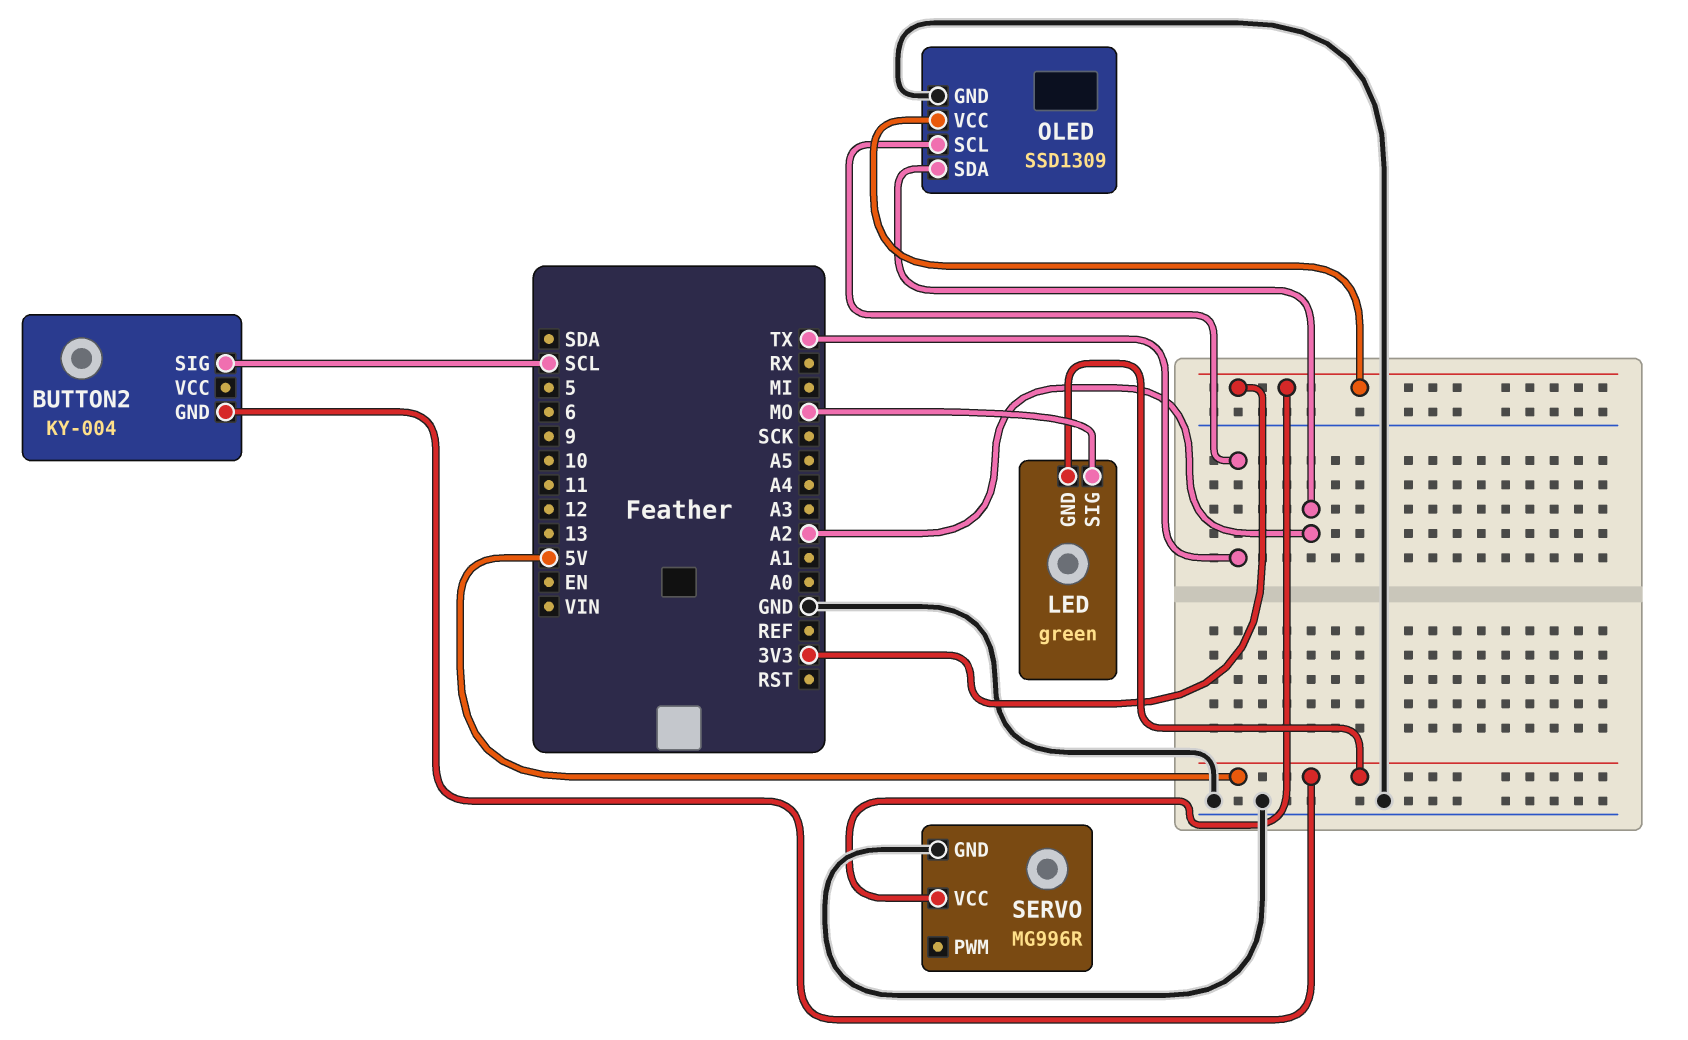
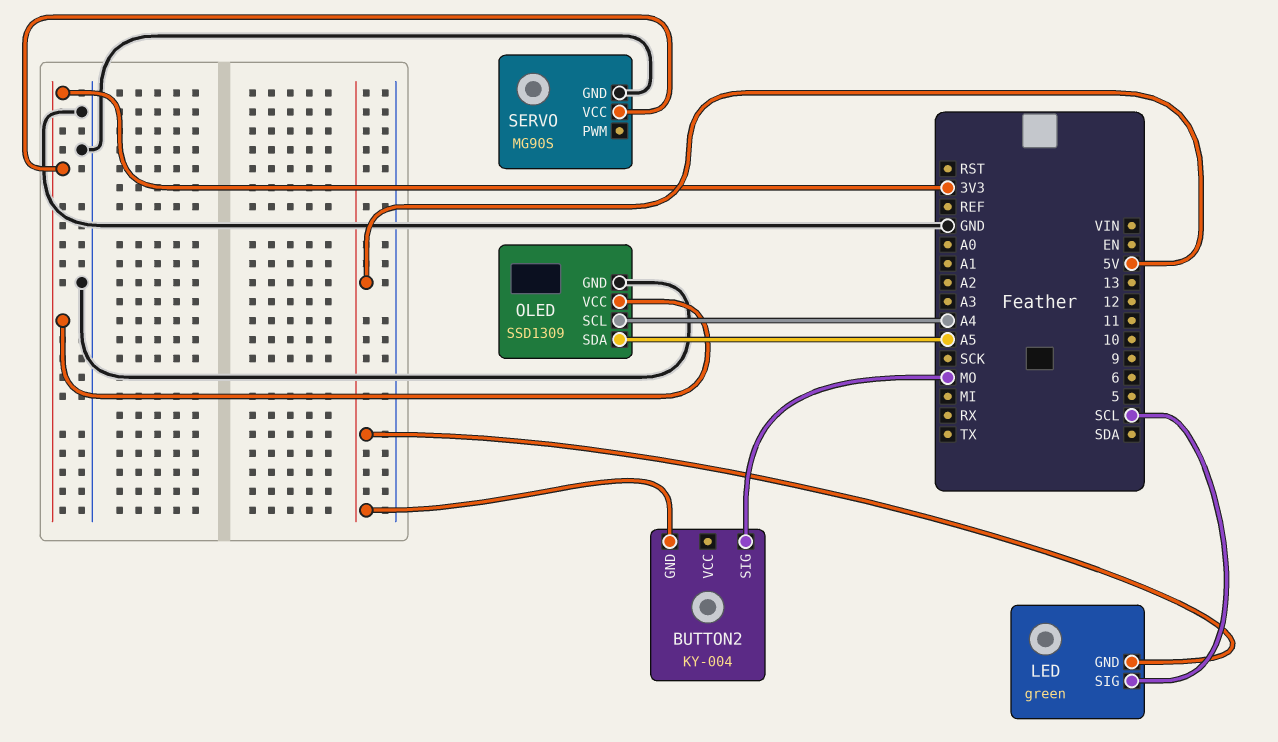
BUTTON2 pin SIG: SCL -> MO
LED pin SIG: MO -> SCL
OLED pin SCL: TX -> A4
OLED pin SDA: A2 -> A5
SERVO: MG996R -> MG90S

